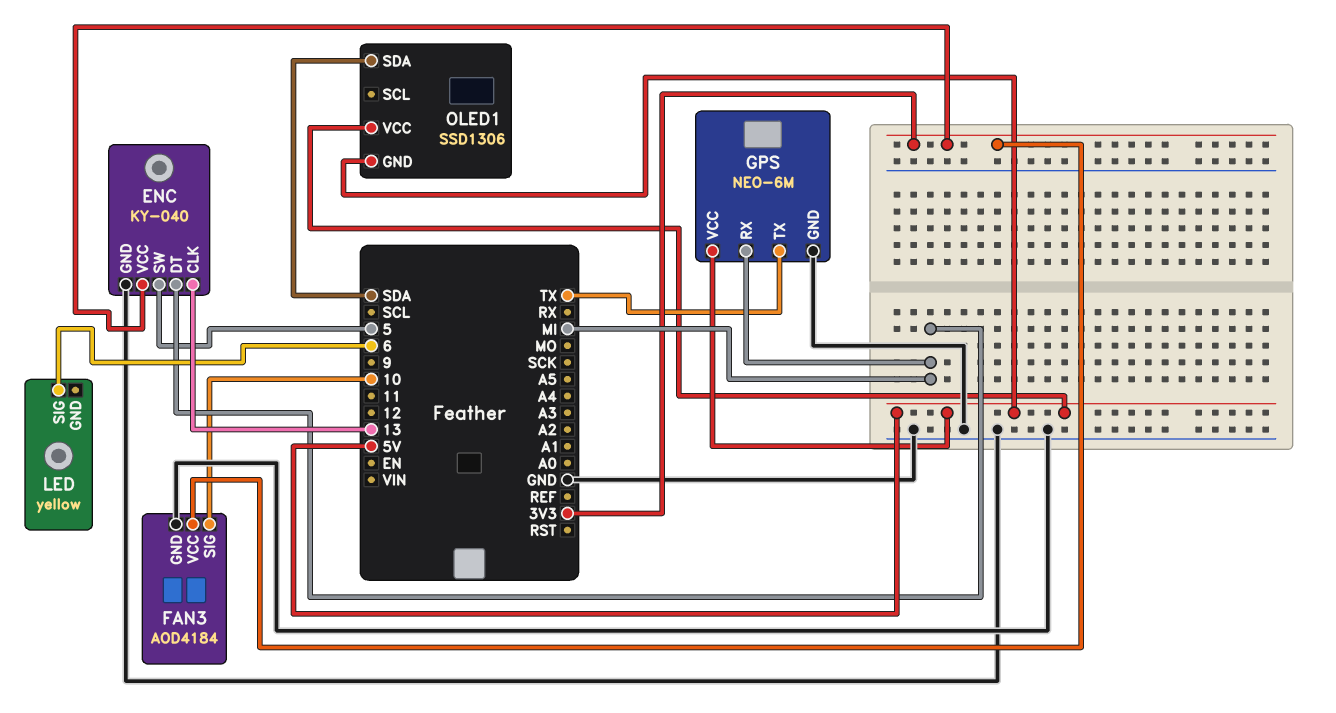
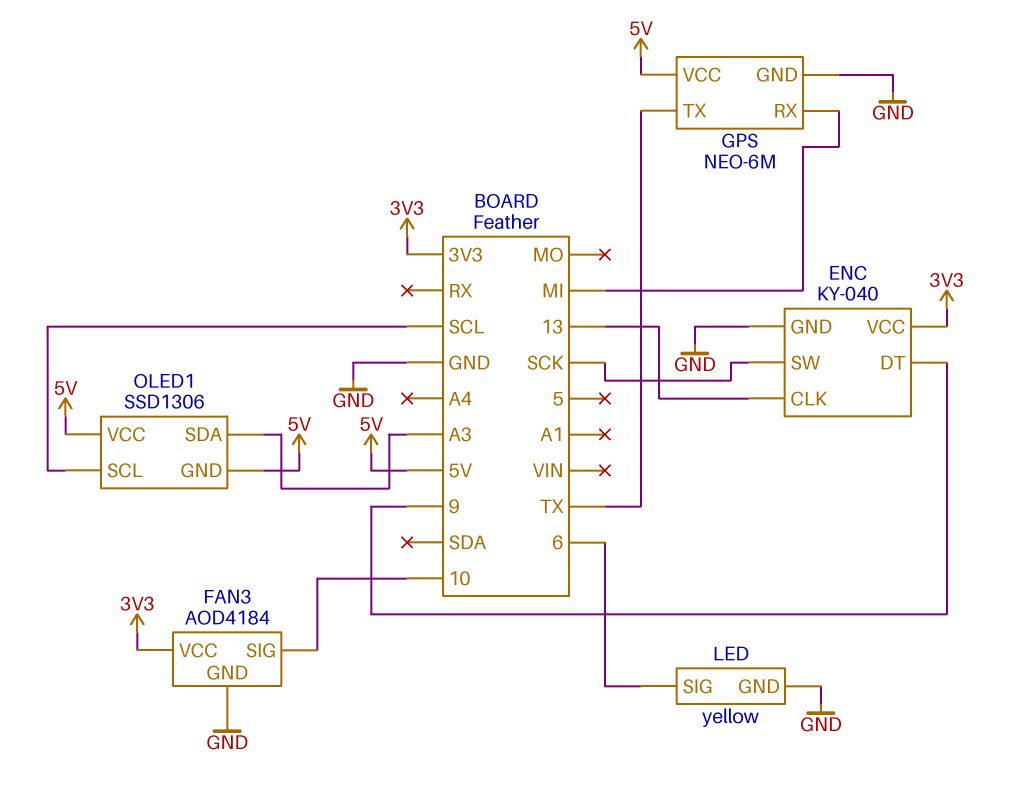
ENC pin DT: MI -> 9
ENC pin SW: 5 -> SCK
LED pin GND: none -> GND
OLED1 pin SCL: none -> SCL
OLED1 pin SDA: SDA -> A3

